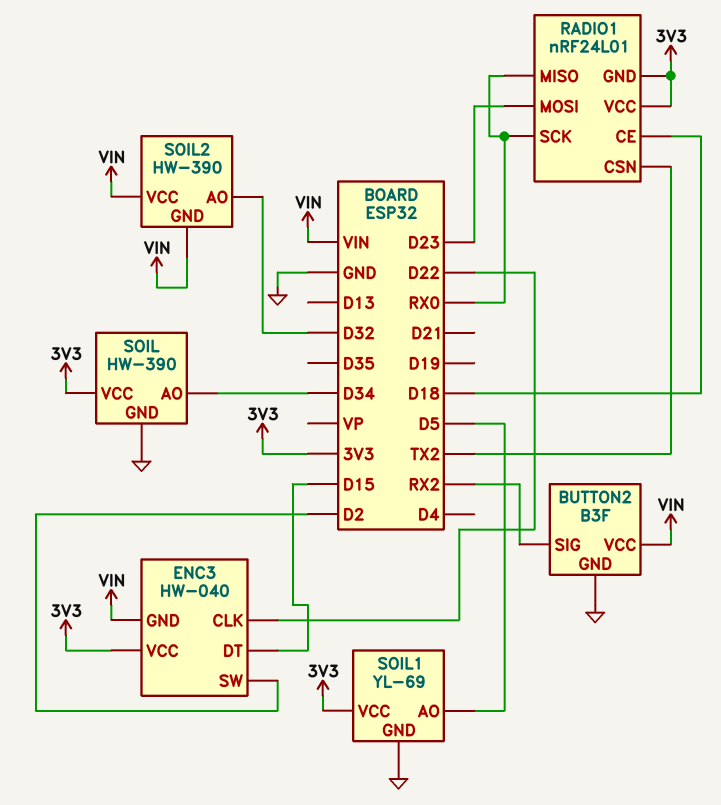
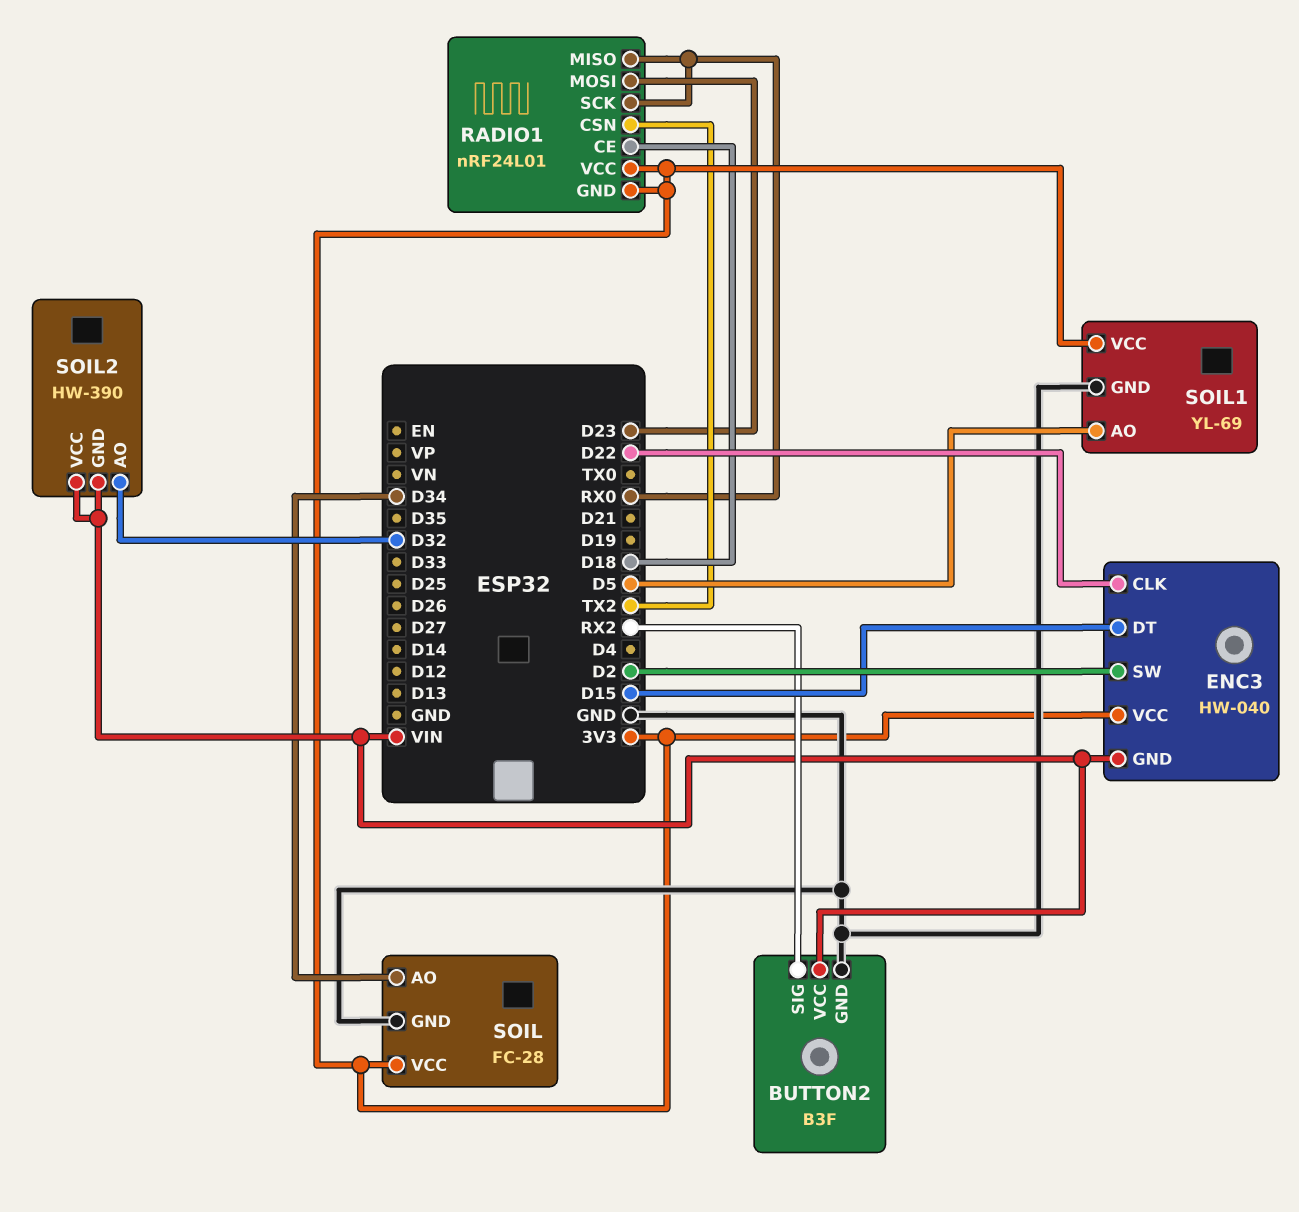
SOIL: HW-390 -> FC-28

